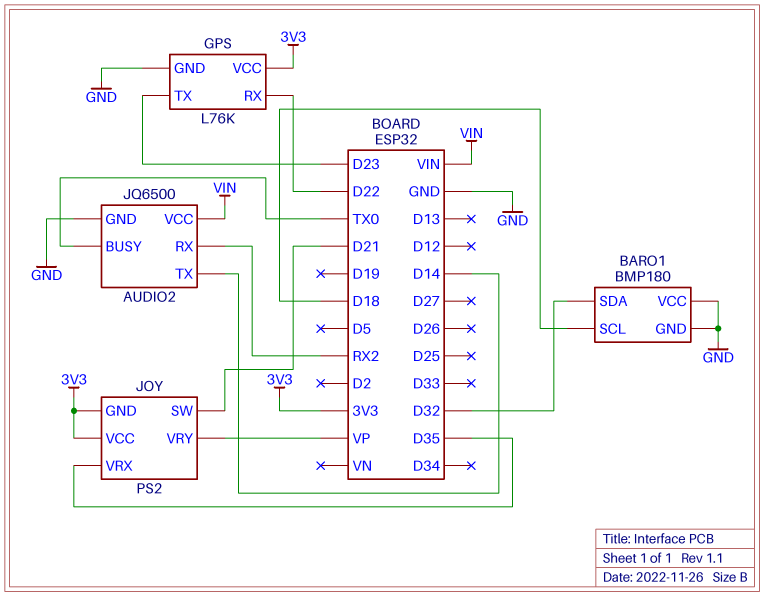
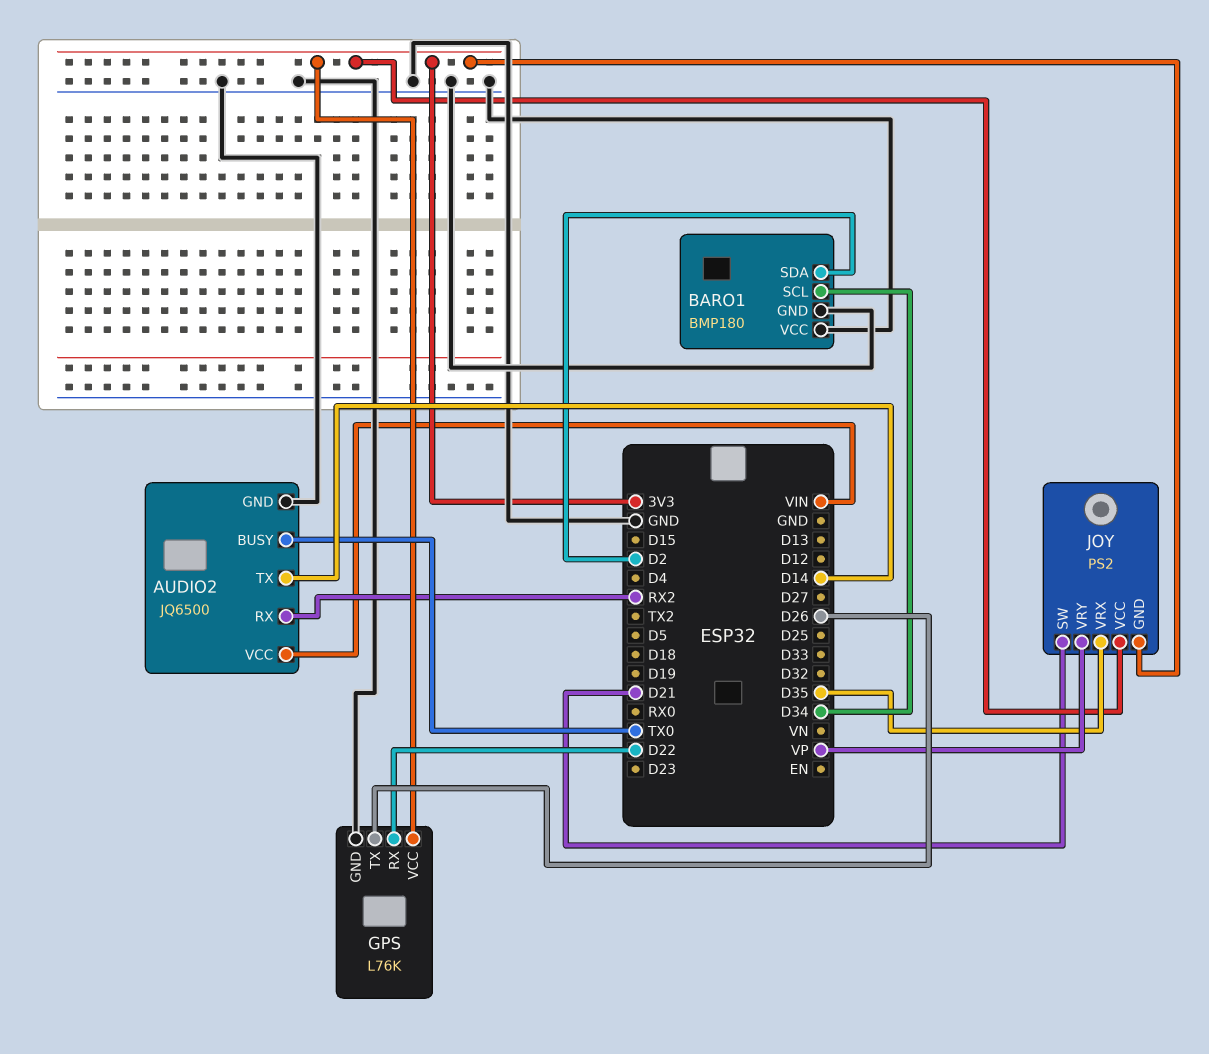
BARO1 pin SCL: D18 -> D34
BARO1 pin SDA: D32 -> D2
GPS pin TX: D23 -> D26

